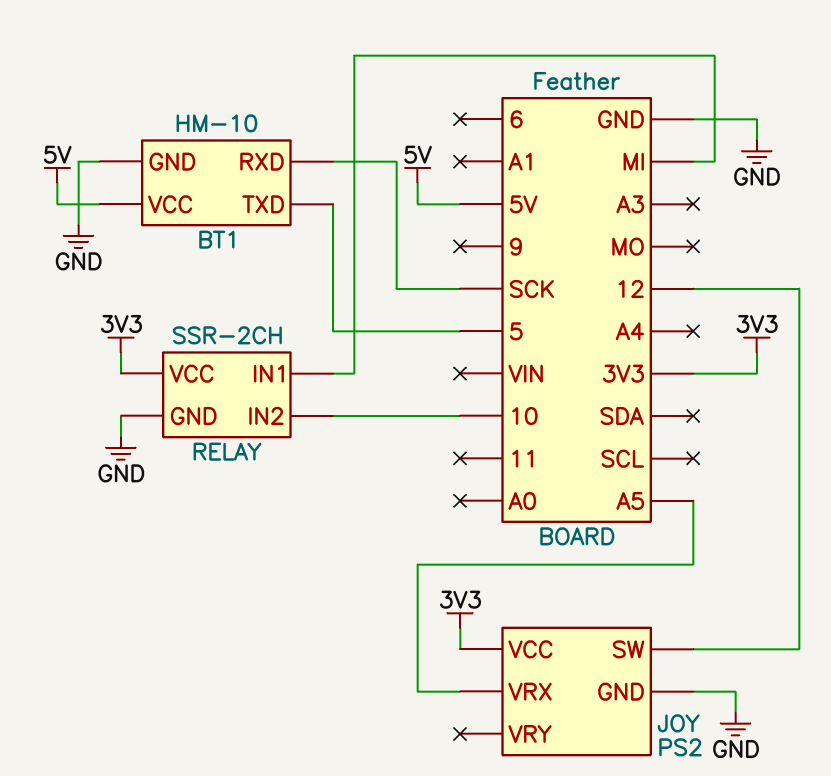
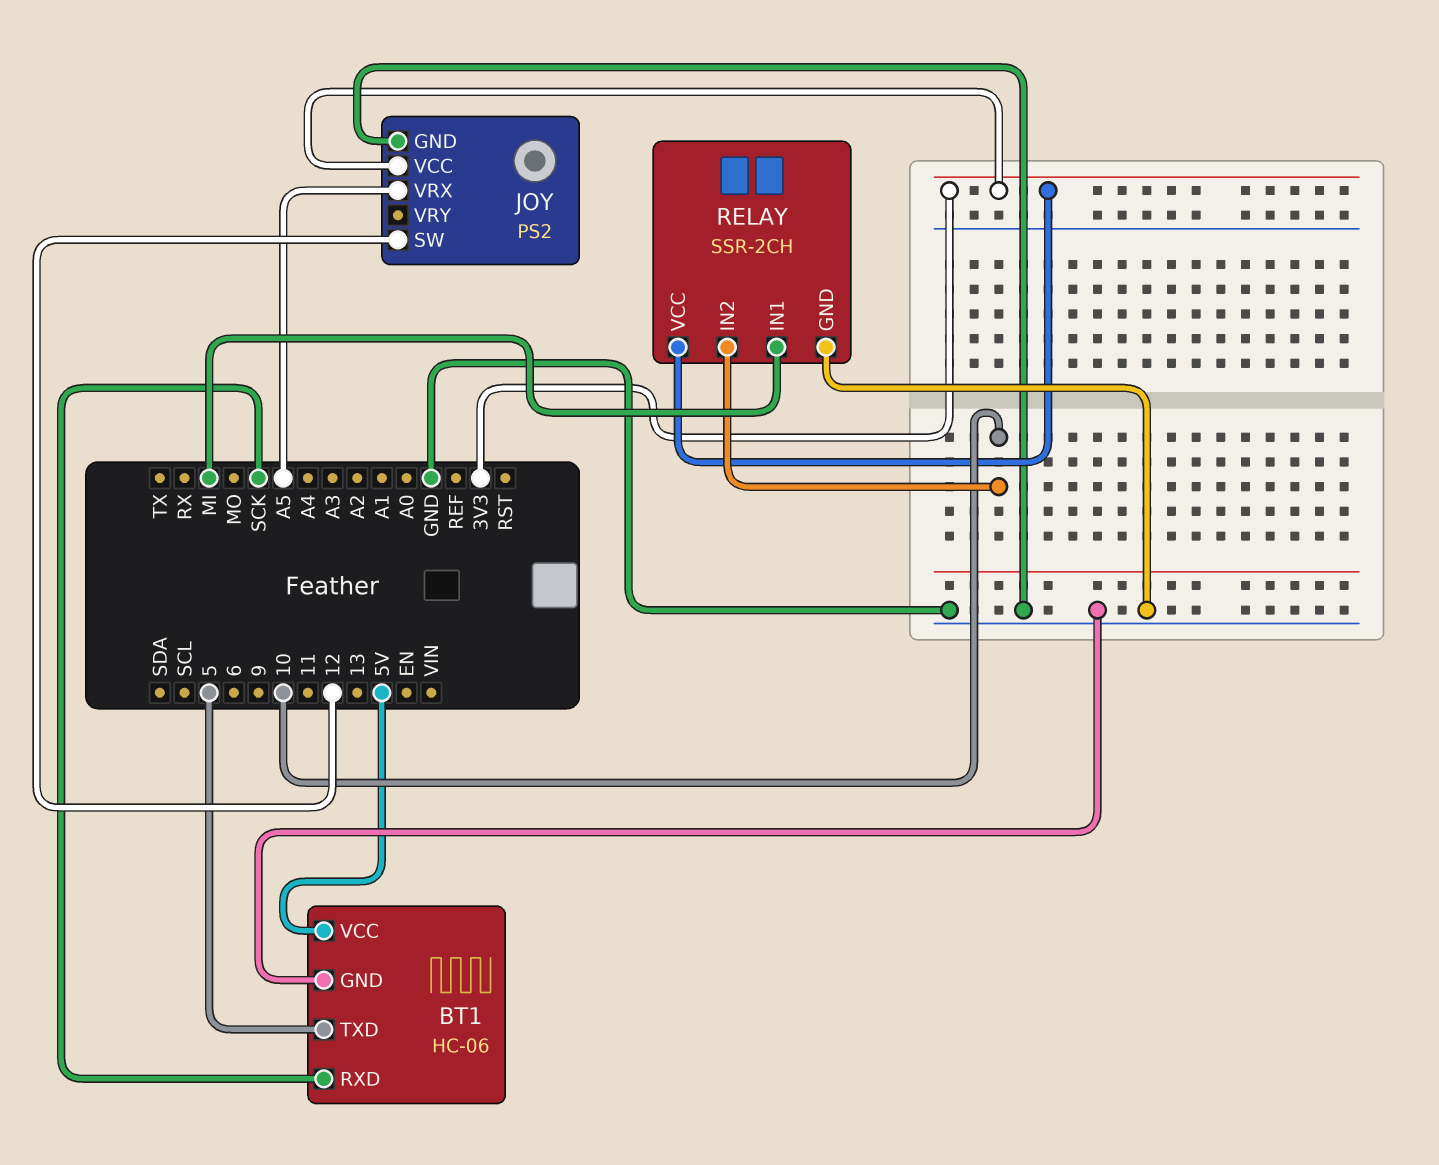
BT1: HM-10 -> HC-06

